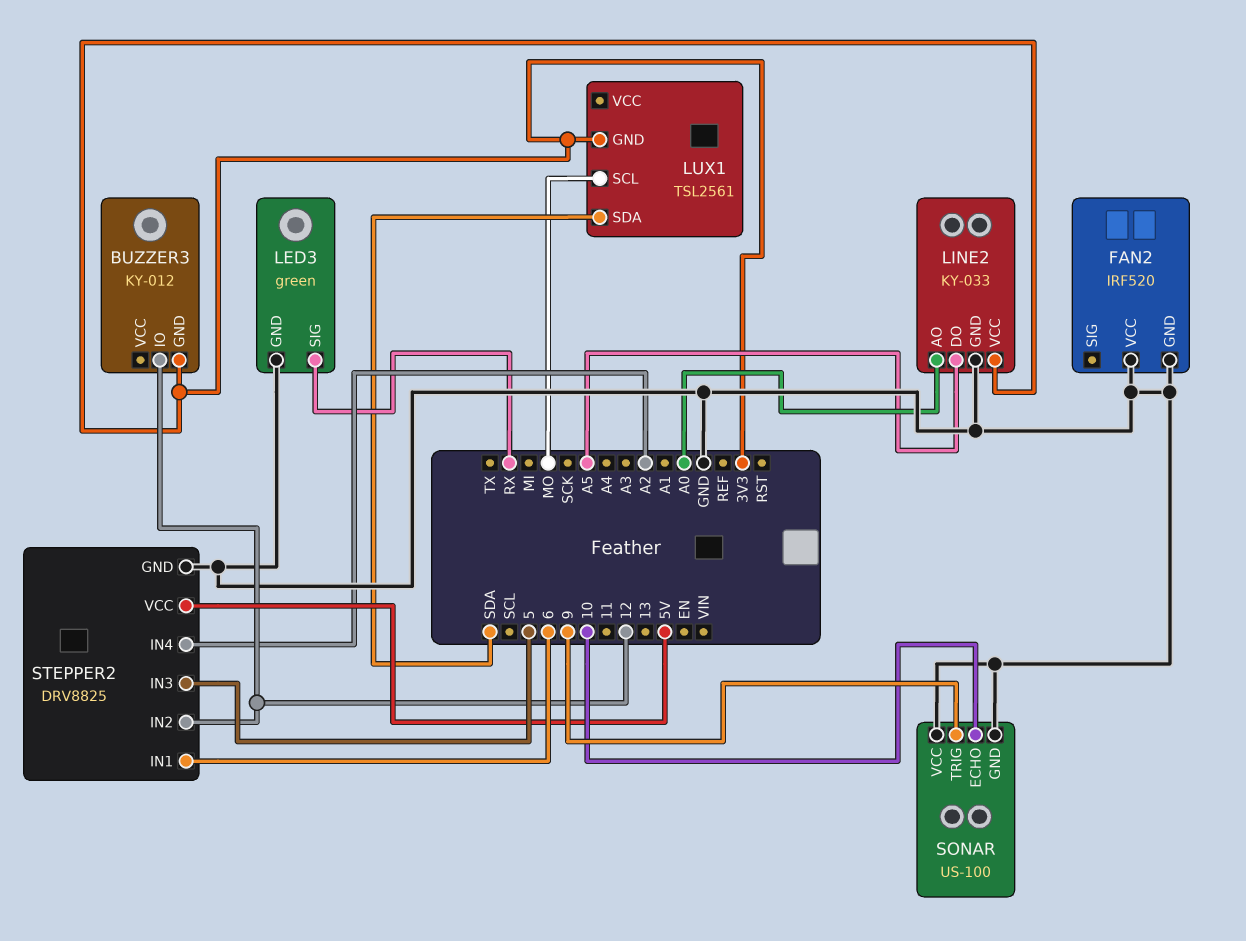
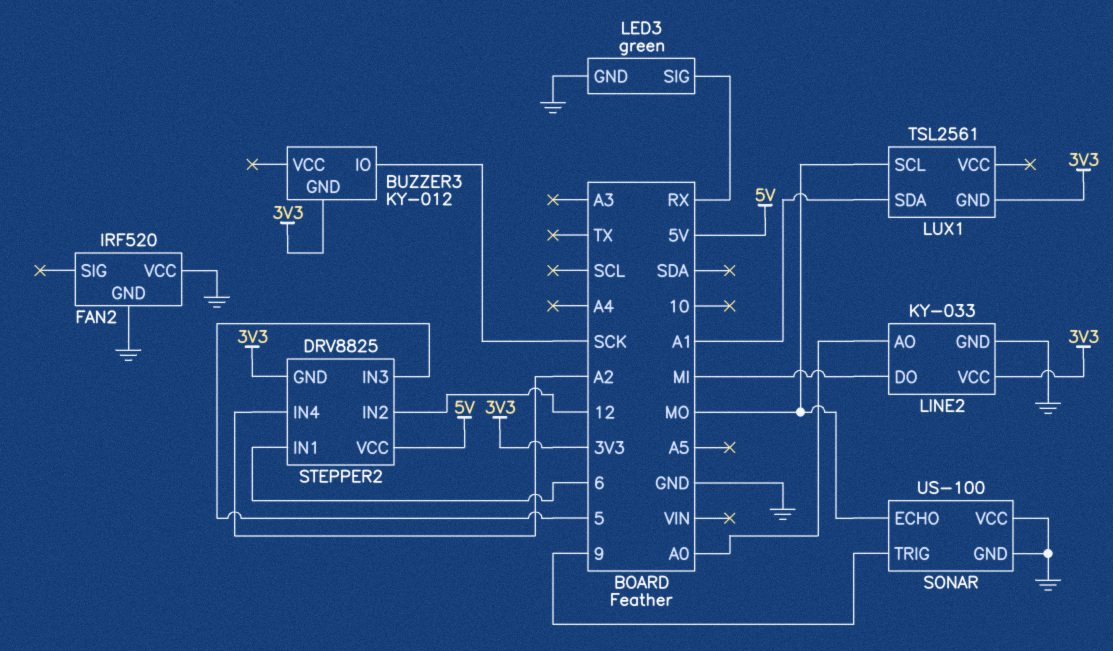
BUZZER3 pin IO: 12 -> SCK
LINE2 pin DO: A5 -> MI
LUX1 pin SDA: SDA -> A1
SONAR pin ECHO: 10 -> MO
STEPPER2 pin GND: GND -> 3V3

